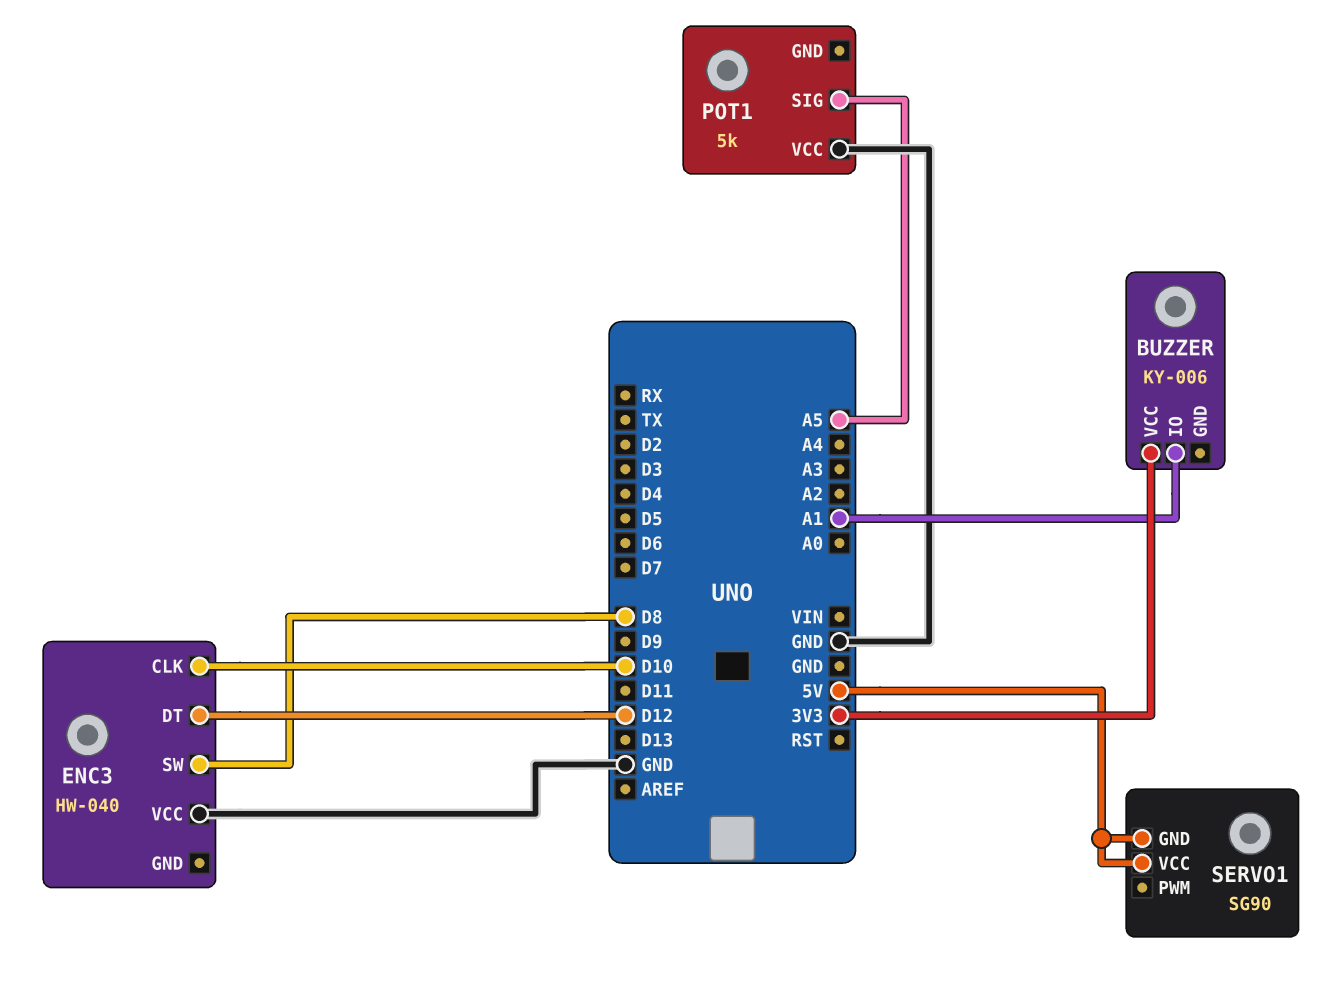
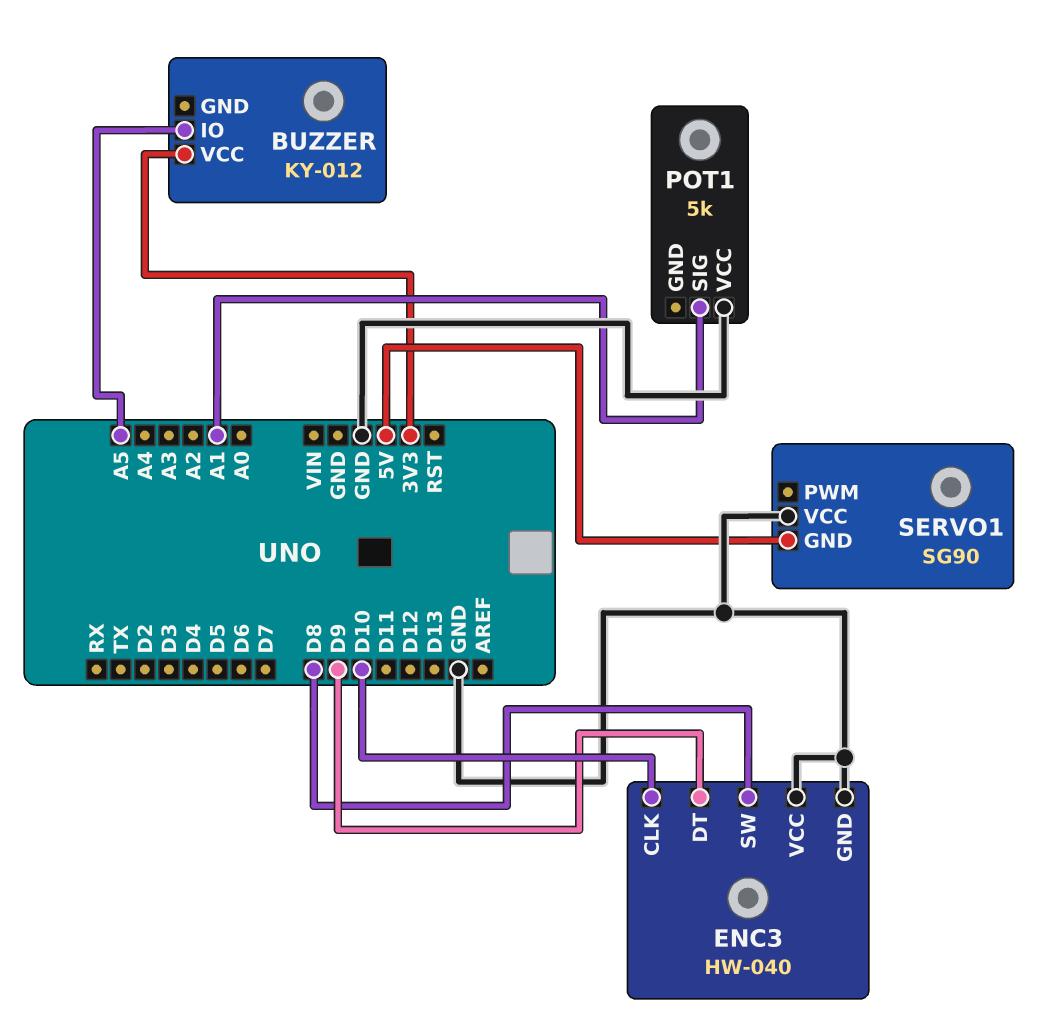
BUZZER: KY-006 -> KY-012
BUZZER pin IO: A1 -> A5
ENC3 pin DT: D12 -> D9
ENC3 pin GND: none -> GND
POT1 pin SIG: A5 -> A1
SERVO1 pin VCC: 5V -> GND

